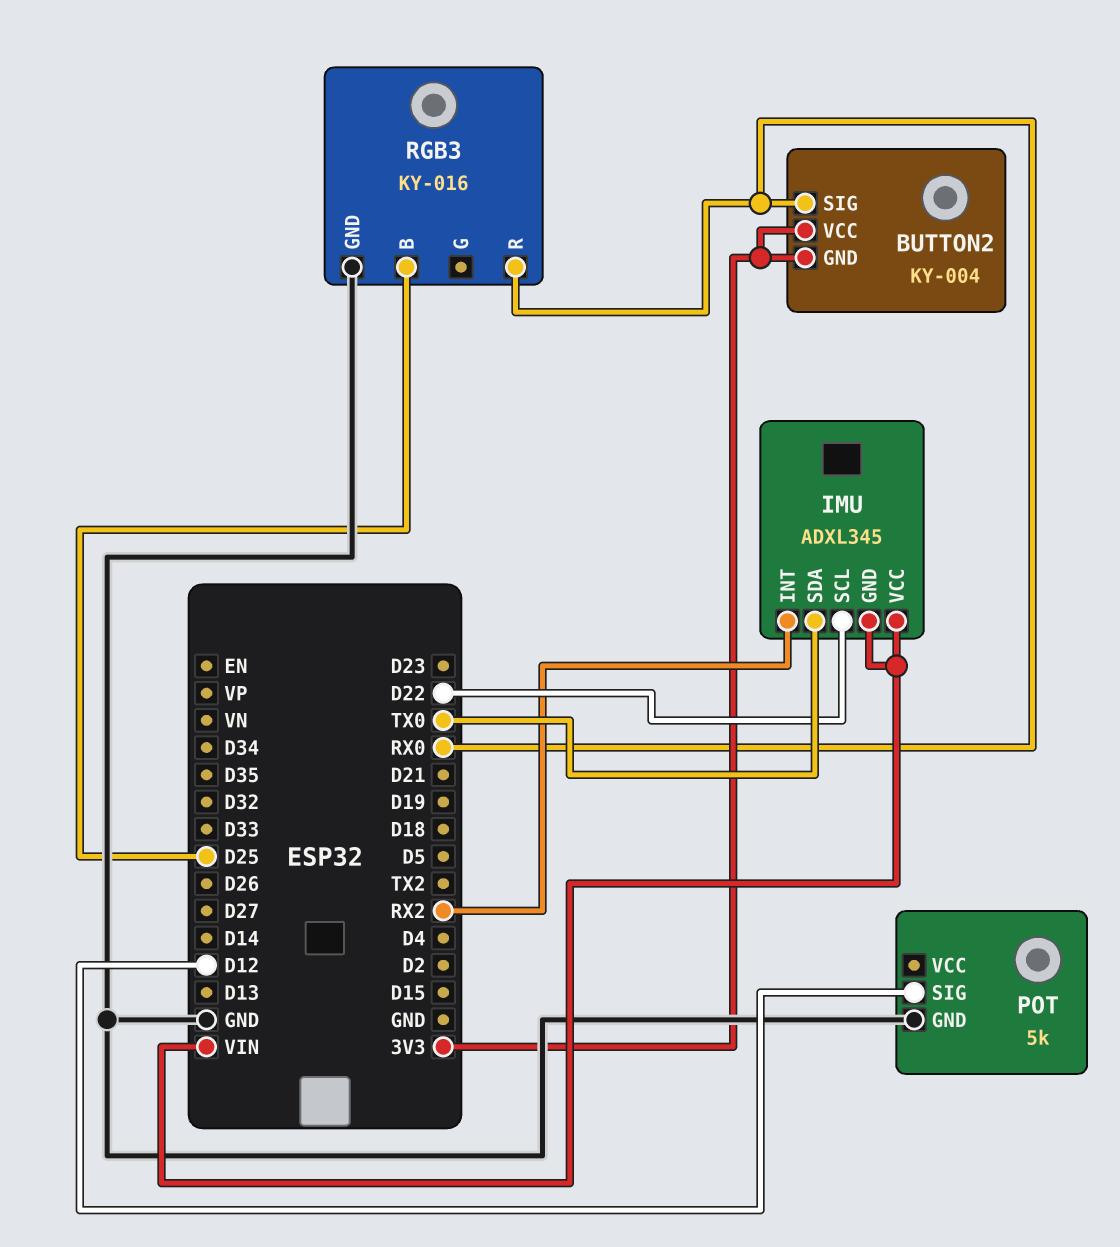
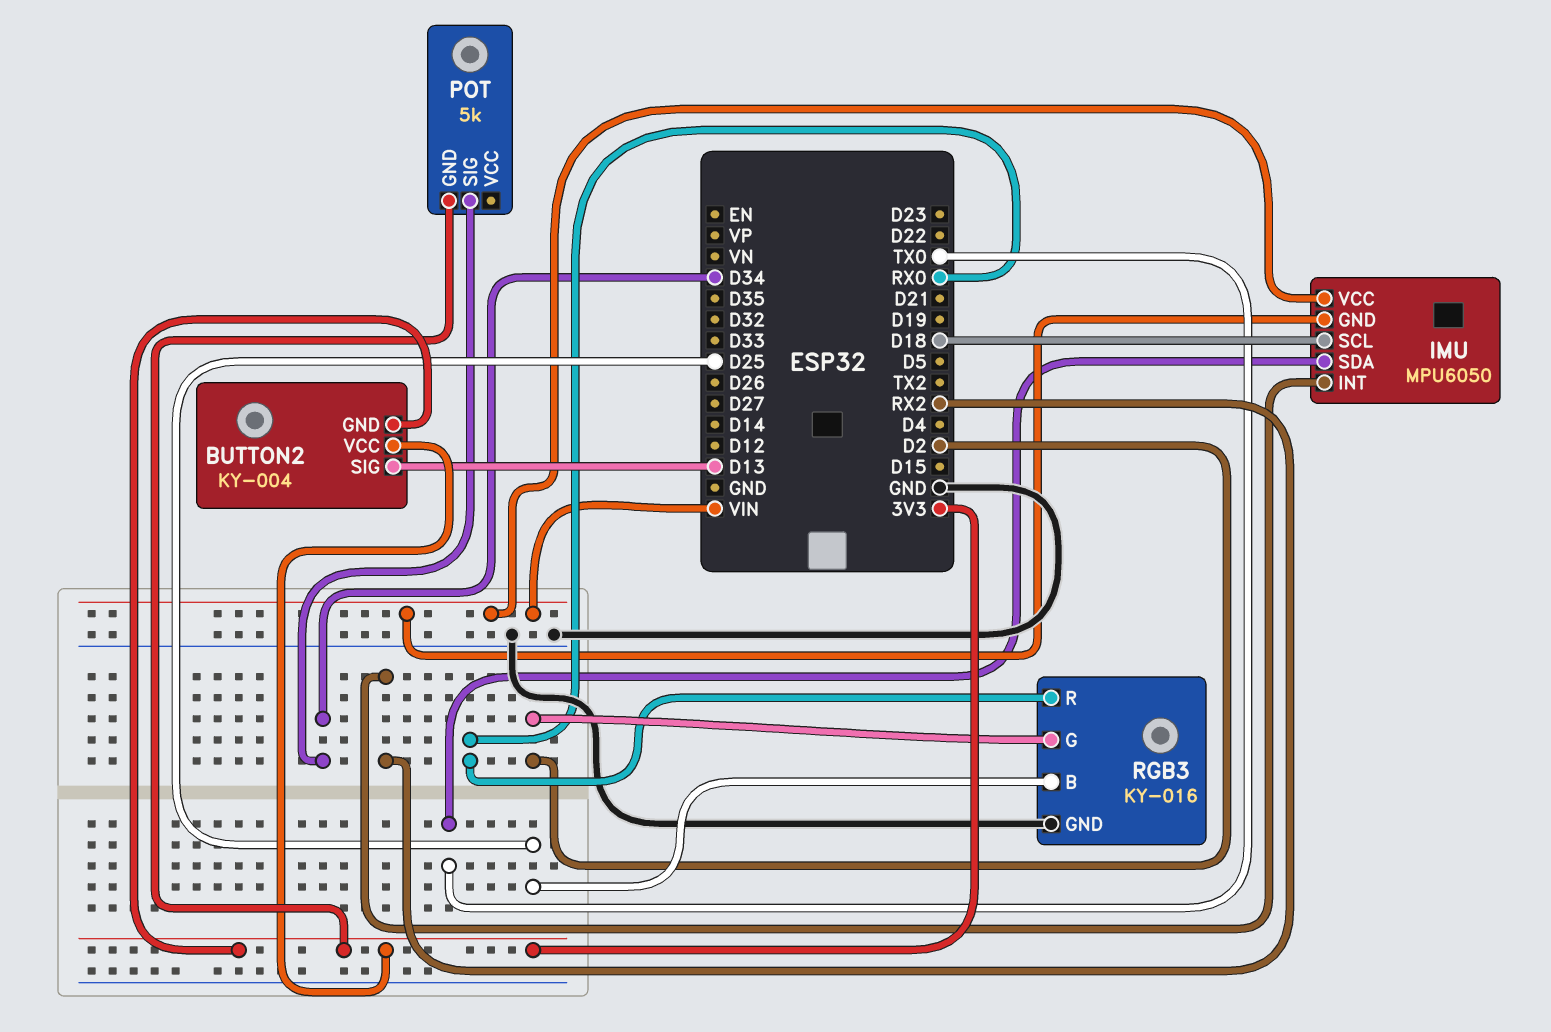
BUTTON2 pin SIG: RX0 -> D13
IMU: ADXL345 -> MPU6050
IMU pin SCL: D22 -> D18
POT pin GND: GND -> 3V3
POT pin SIG: D12 -> D34
RGB3 pin G: none -> D2

